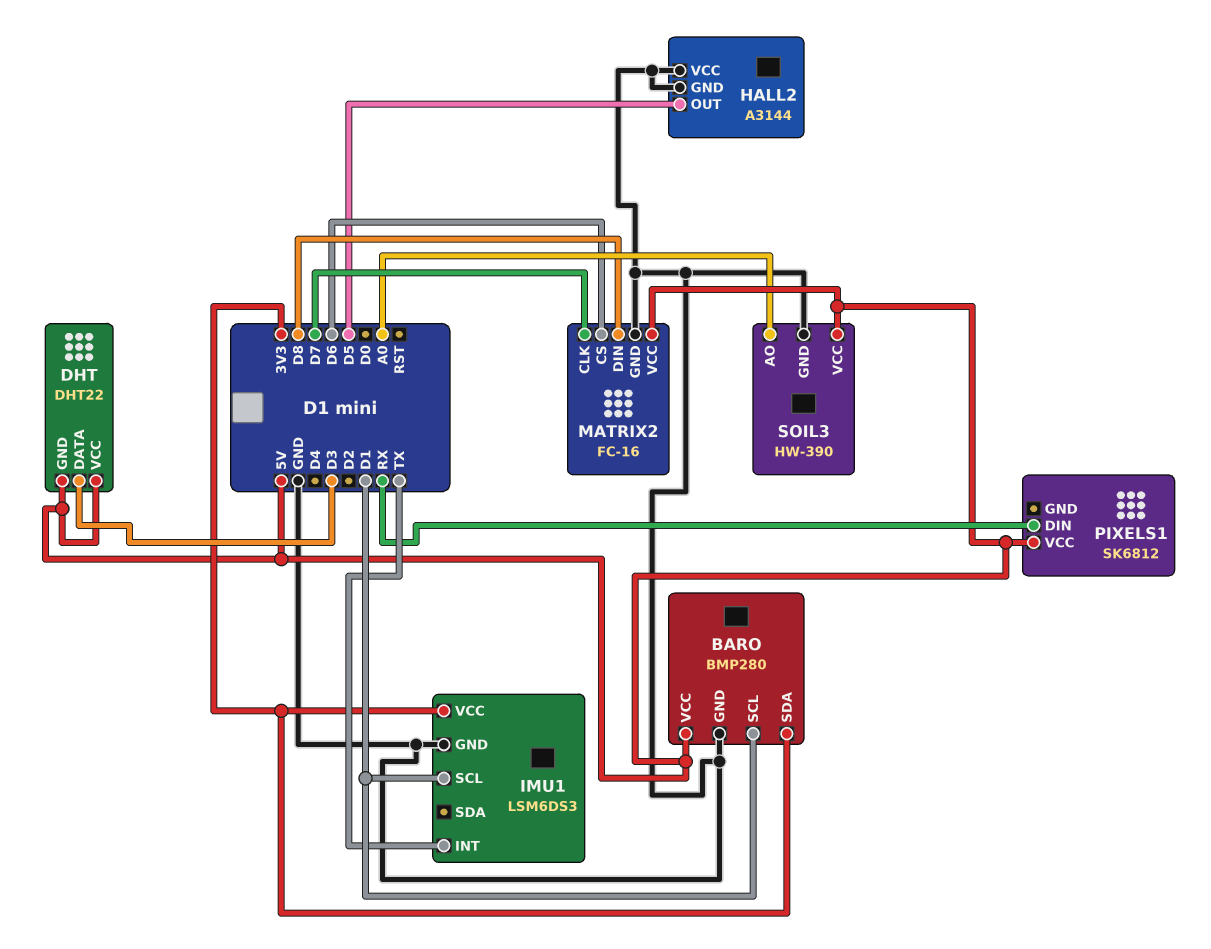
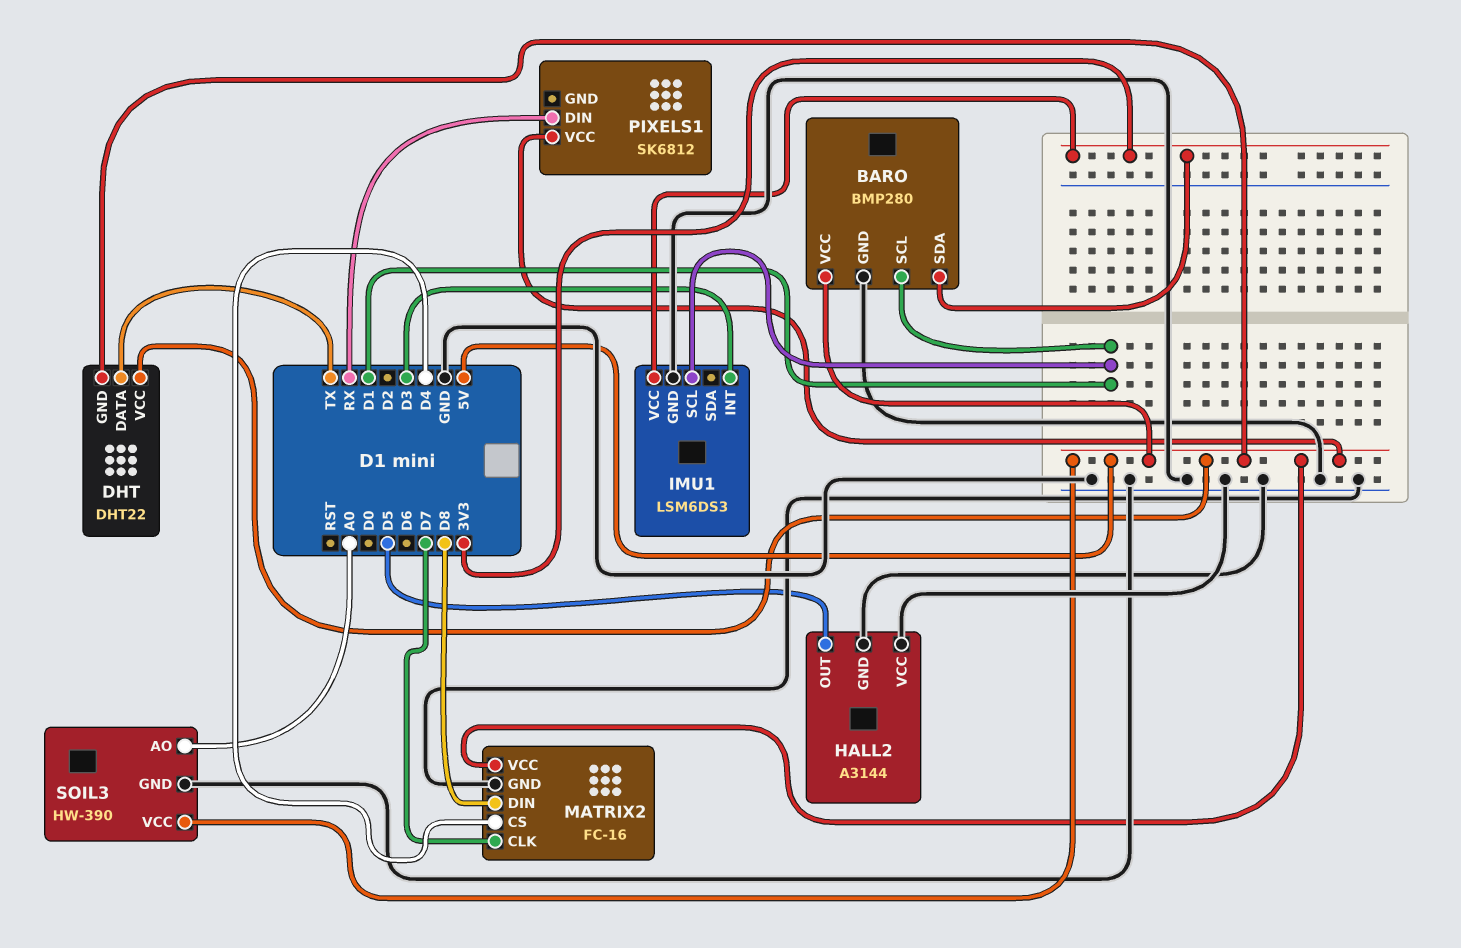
DHT pin DATA: D3 -> TX
IMU1 pin INT: TX -> D3
MATRIX2 pin CS: D6 -> D4

